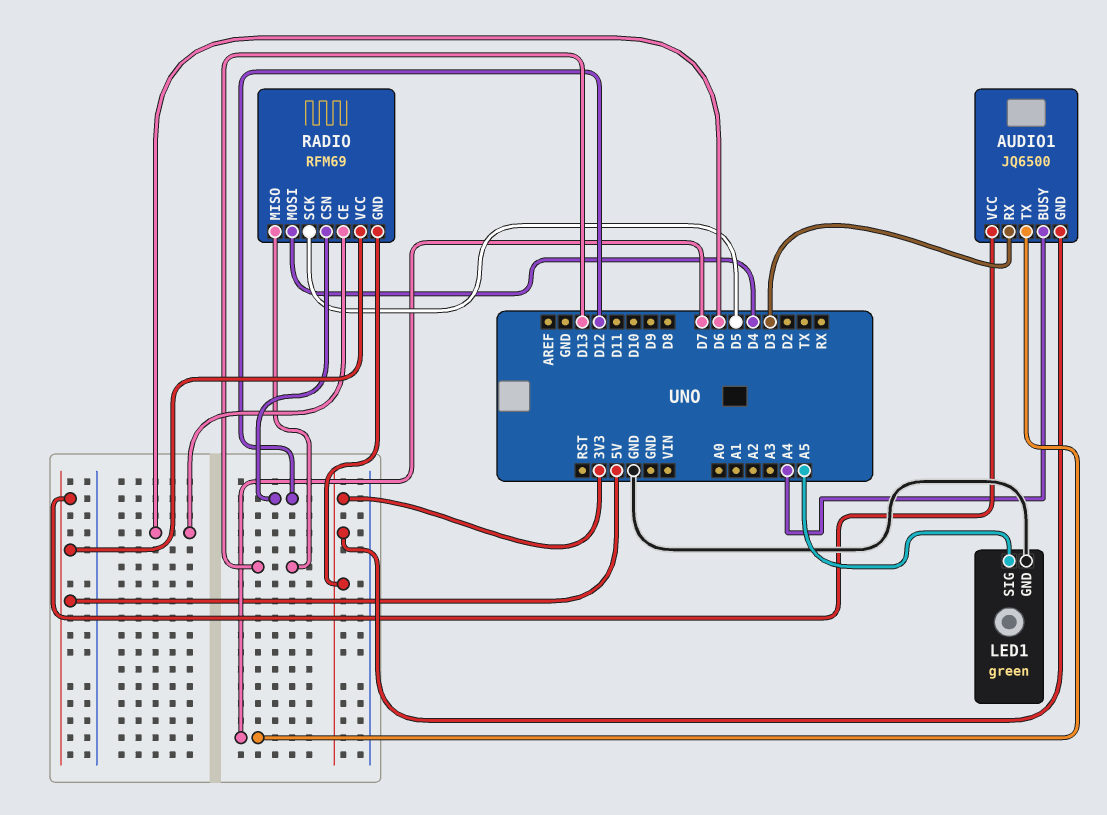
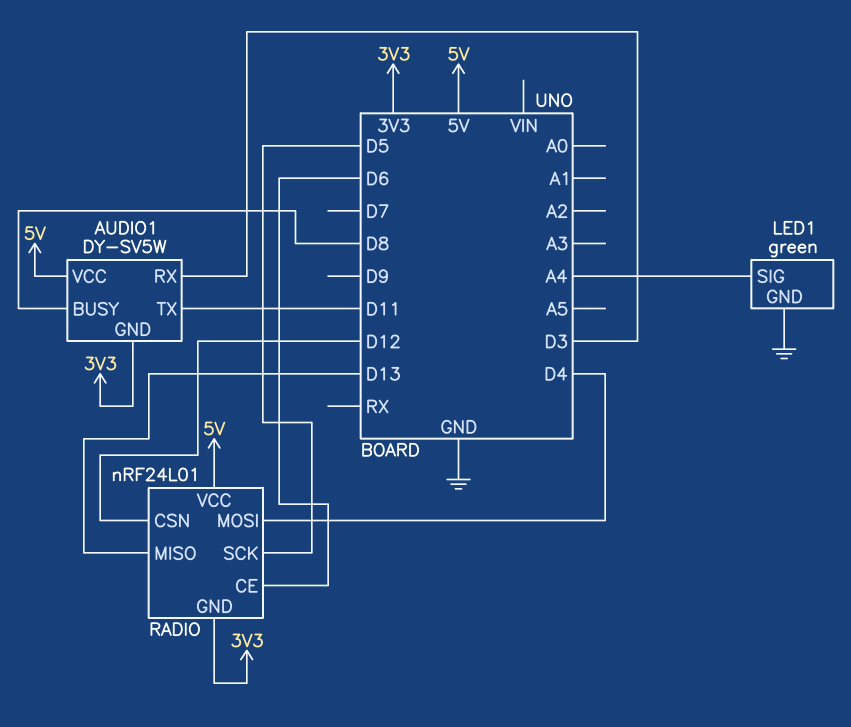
AUDIO1: JQ6500 -> DY-SV5W
AUDIO1 pin BUSY: A4 -> D8
AUDIO1 pin TX: D7 -> D11
LED1 pin SIG: A5 -> A4
RADIO: RFM69 -> nRF24L01

